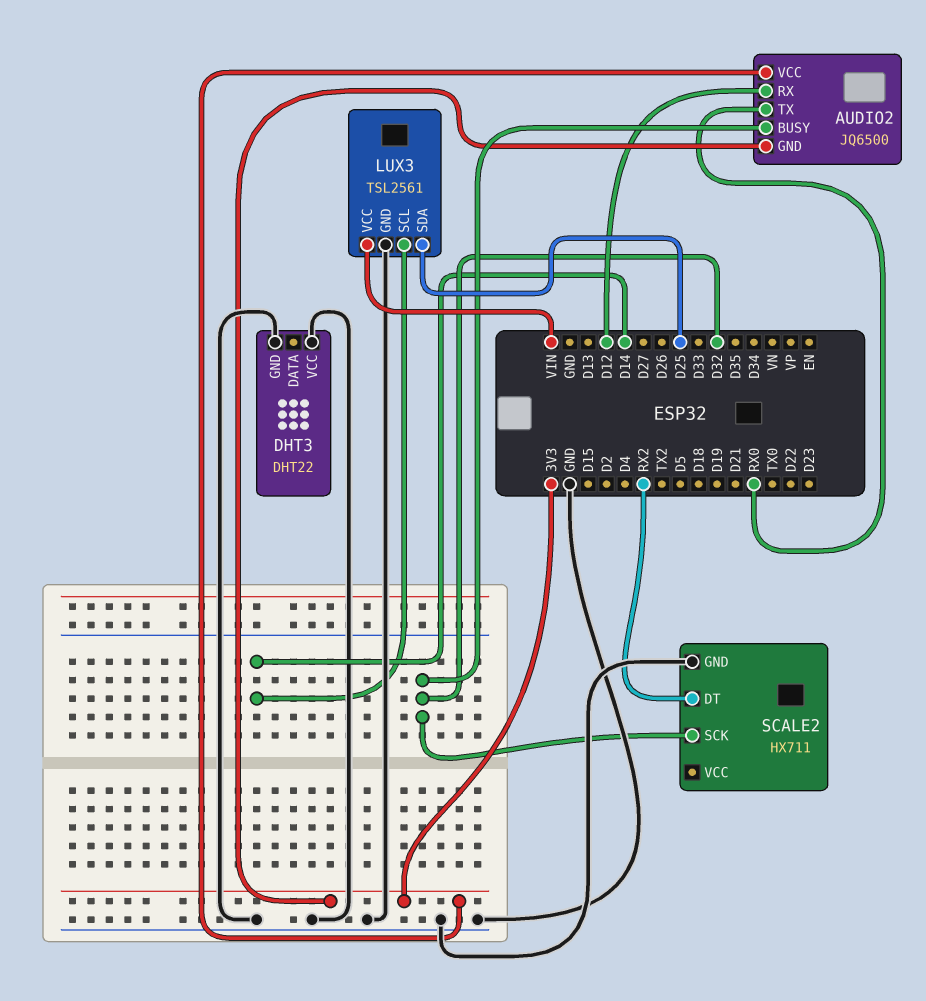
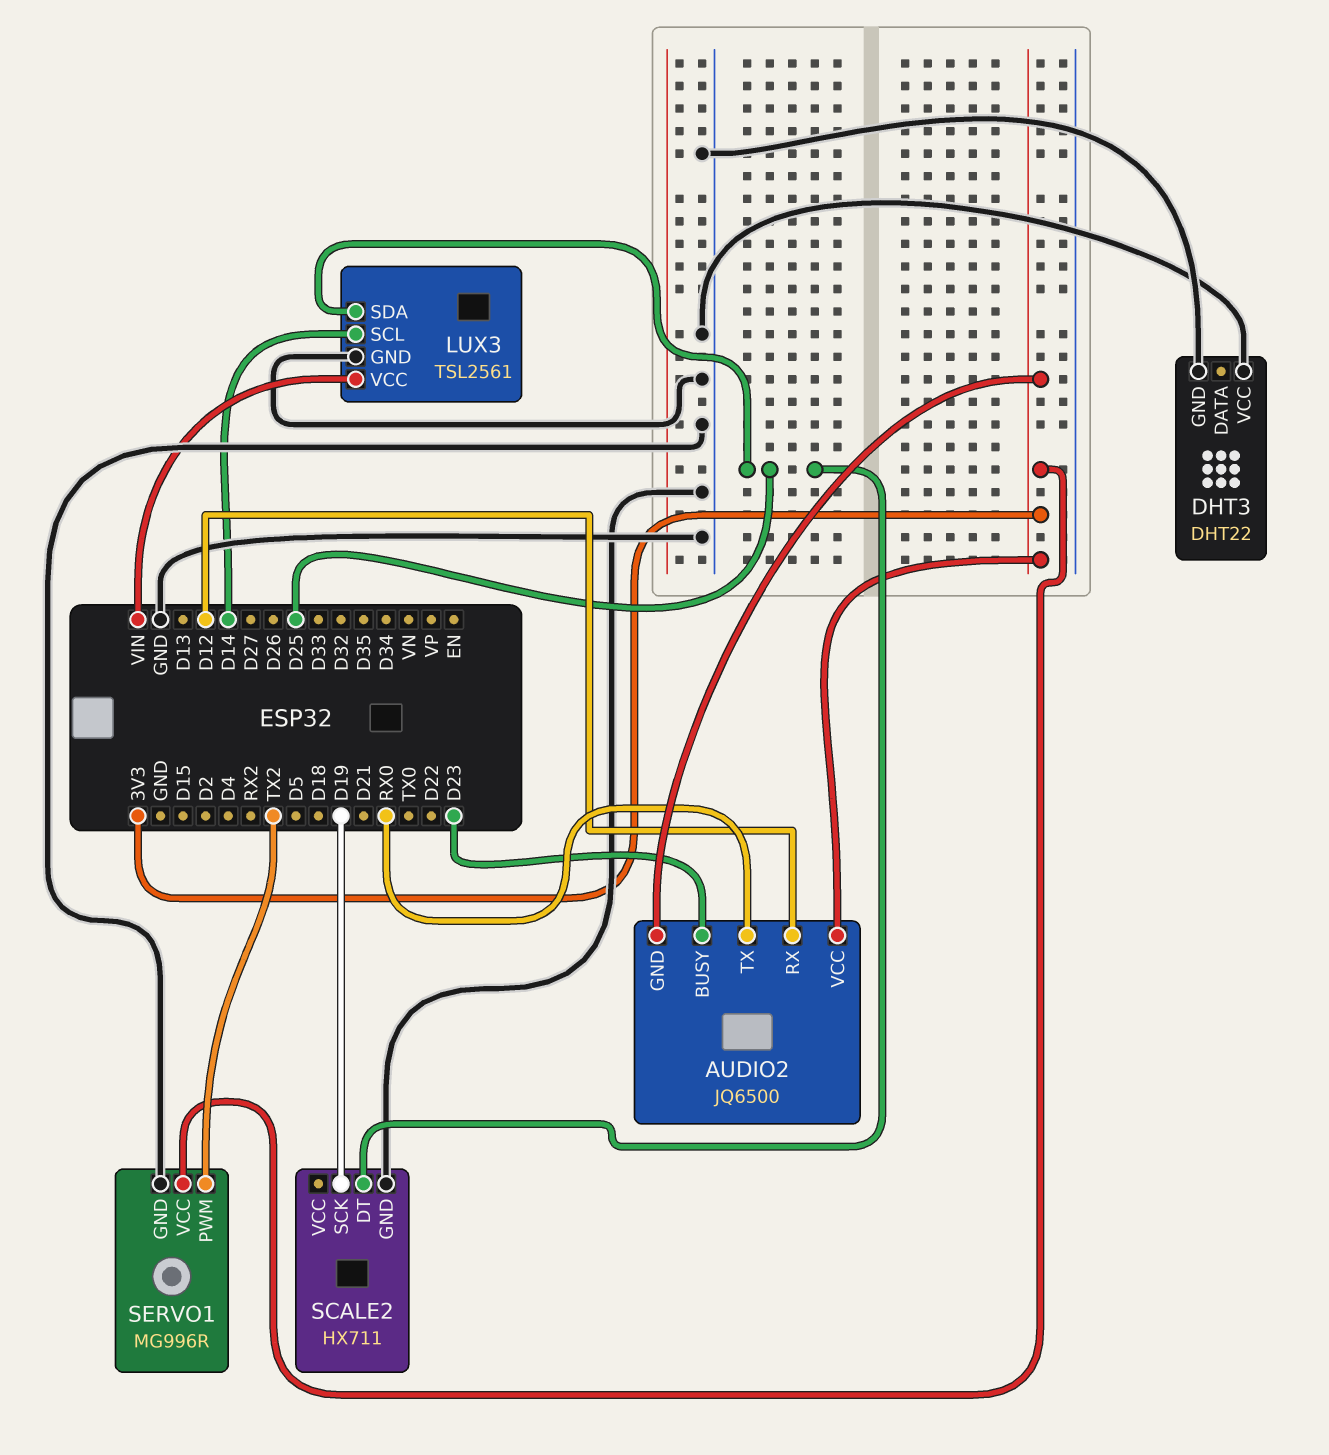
AUDIO2 pin BUSY: D32 -> D23
SCALE2 pin DT: RX2 -> D25
SCALE2 pin SCK: D32 -> D19
SERVO1: none -> MG996R
SERVO1 pin GND: none -> GND
SERVO1 pin PWM: none -> TX2
SERVO1 pin VCC: none -> 3V3

